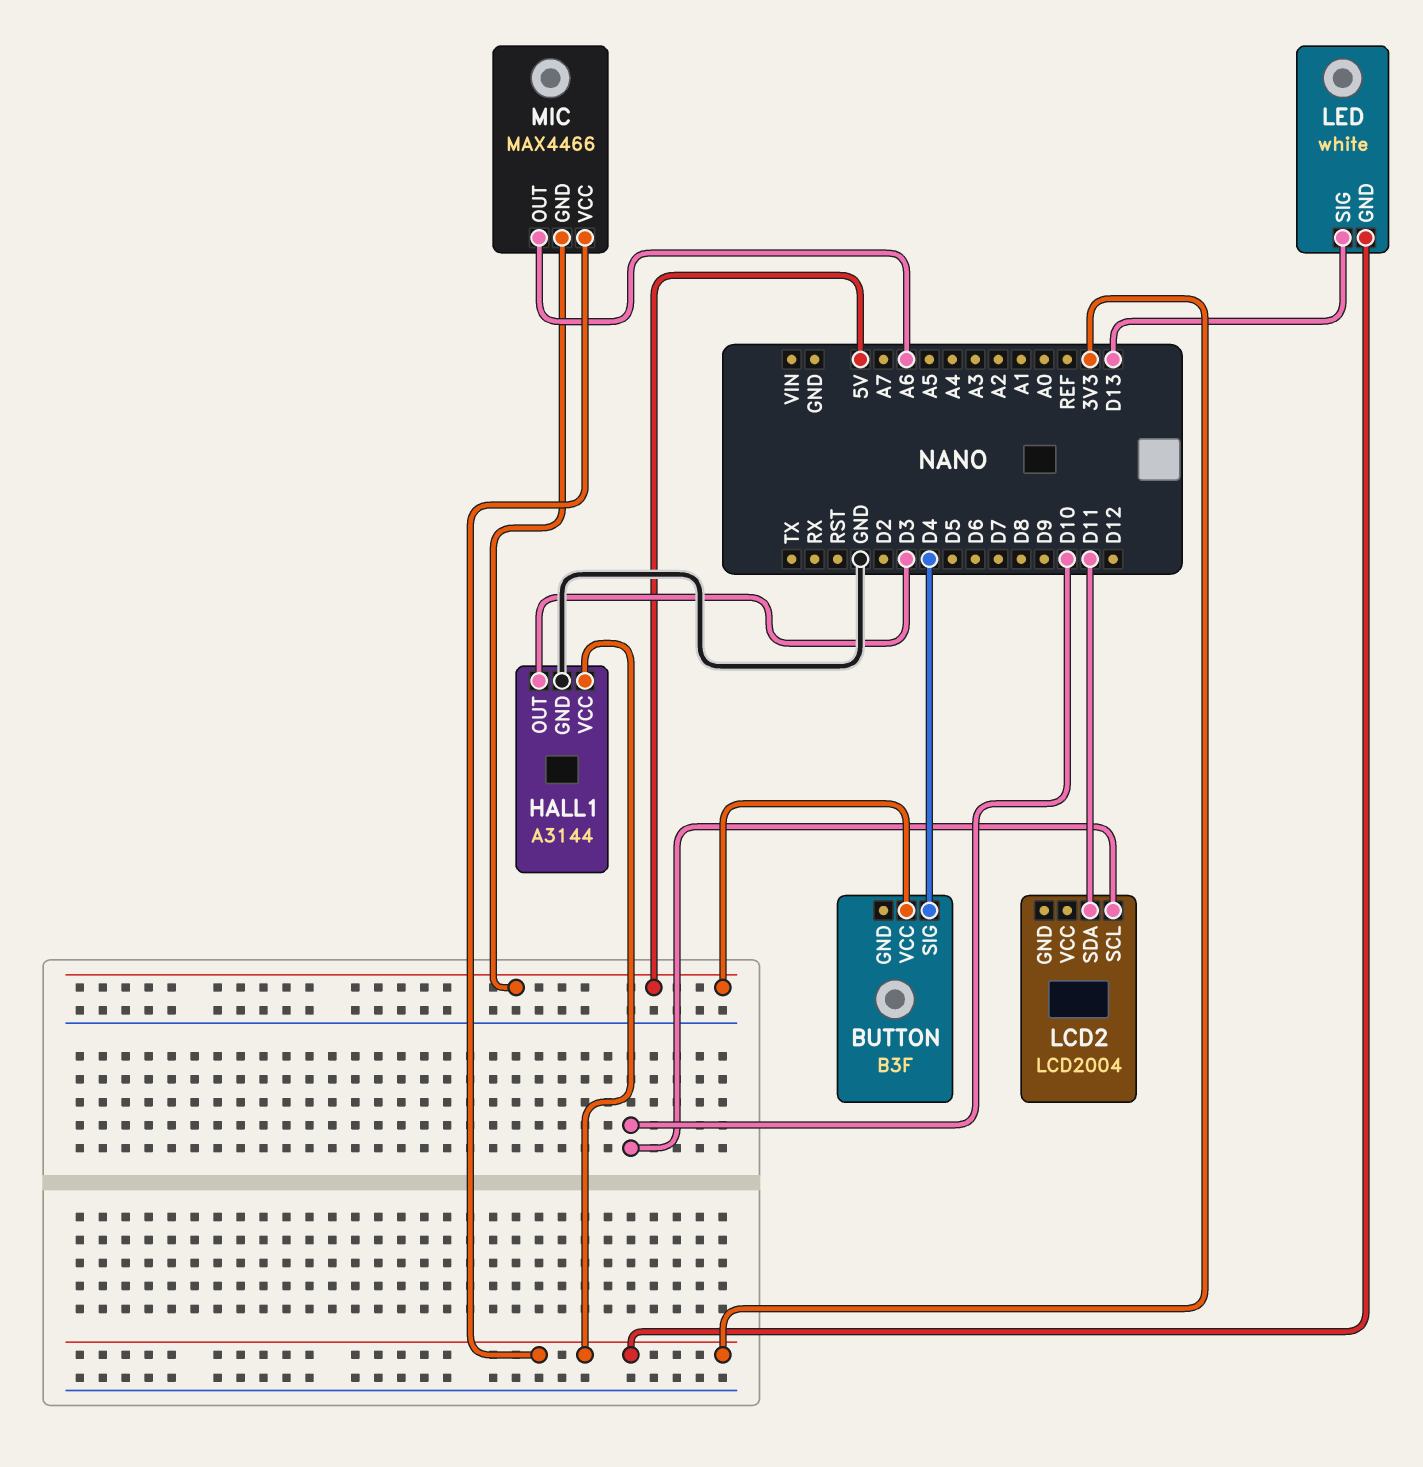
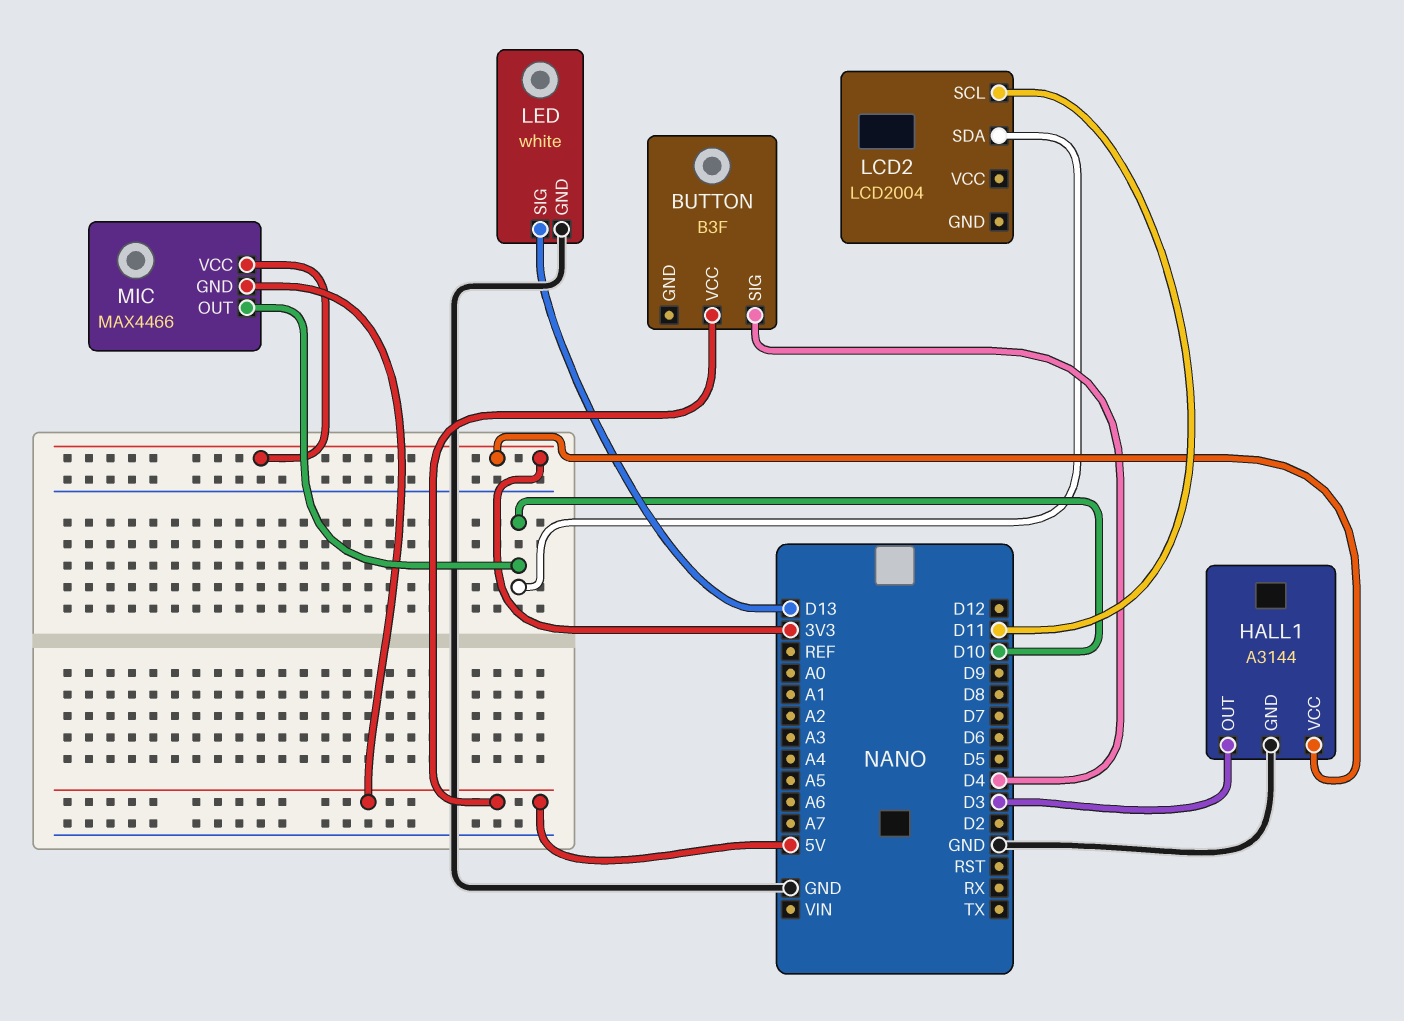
LCD2 pin SCL: D10 -> D11
LCD2 pin SDA: D11 -> D10
LED pin GND: 3V3 -> GND
MIC pin OUT: A6 -> D10

